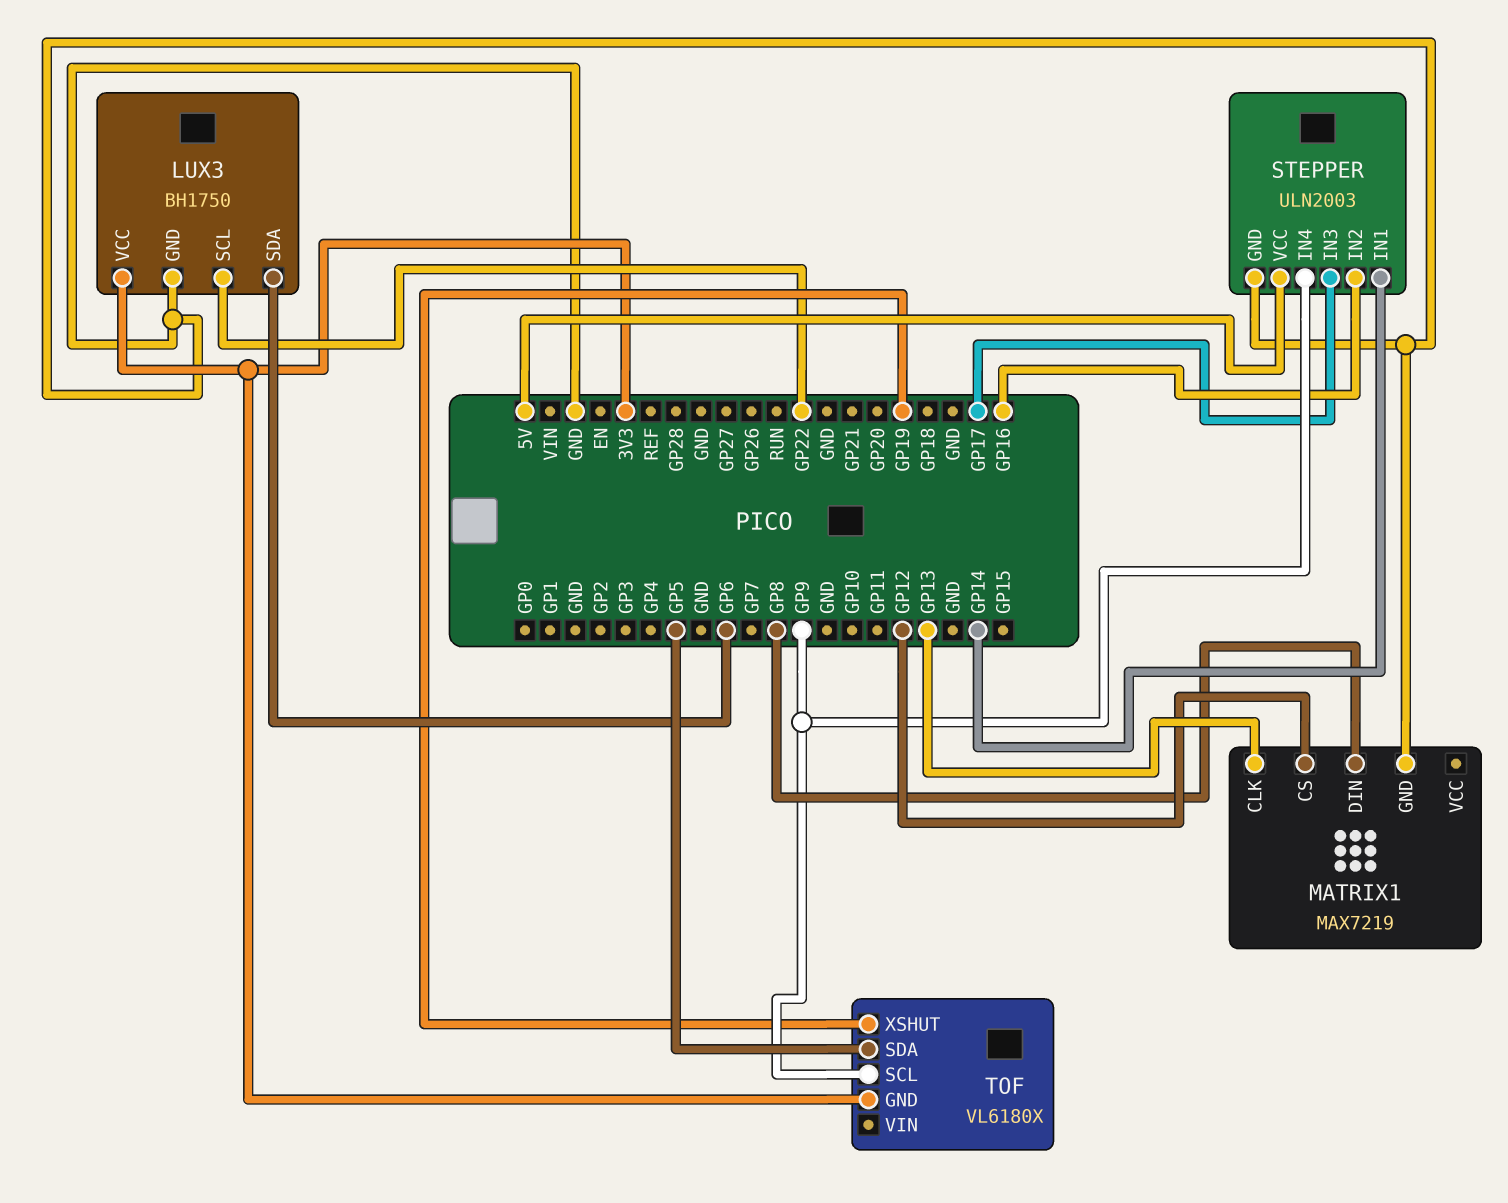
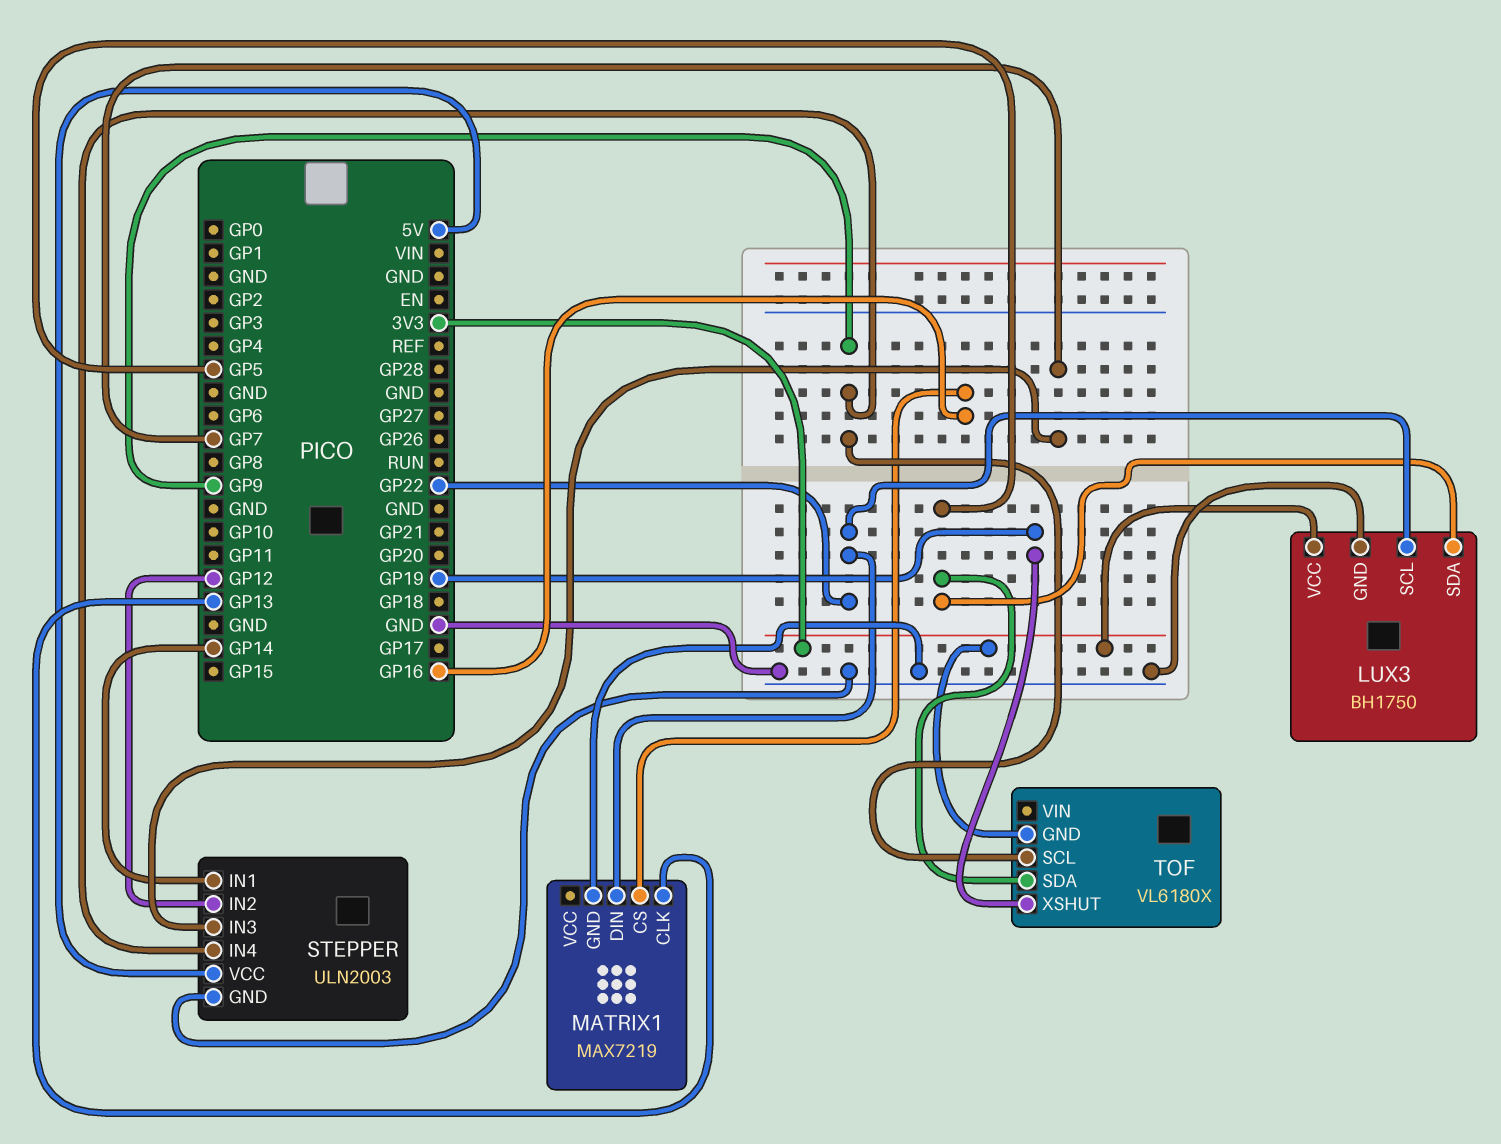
LUX3 pin SDA: GP6 -> GP5
MATRIX1 pin CS: GP12 -> GP16
MATRIX1 pin DIN: GP8 -> GP22
STEPPER pin IN2: GP16 -> GP12
STEPPER pin IN3: GP17 -> GP7

